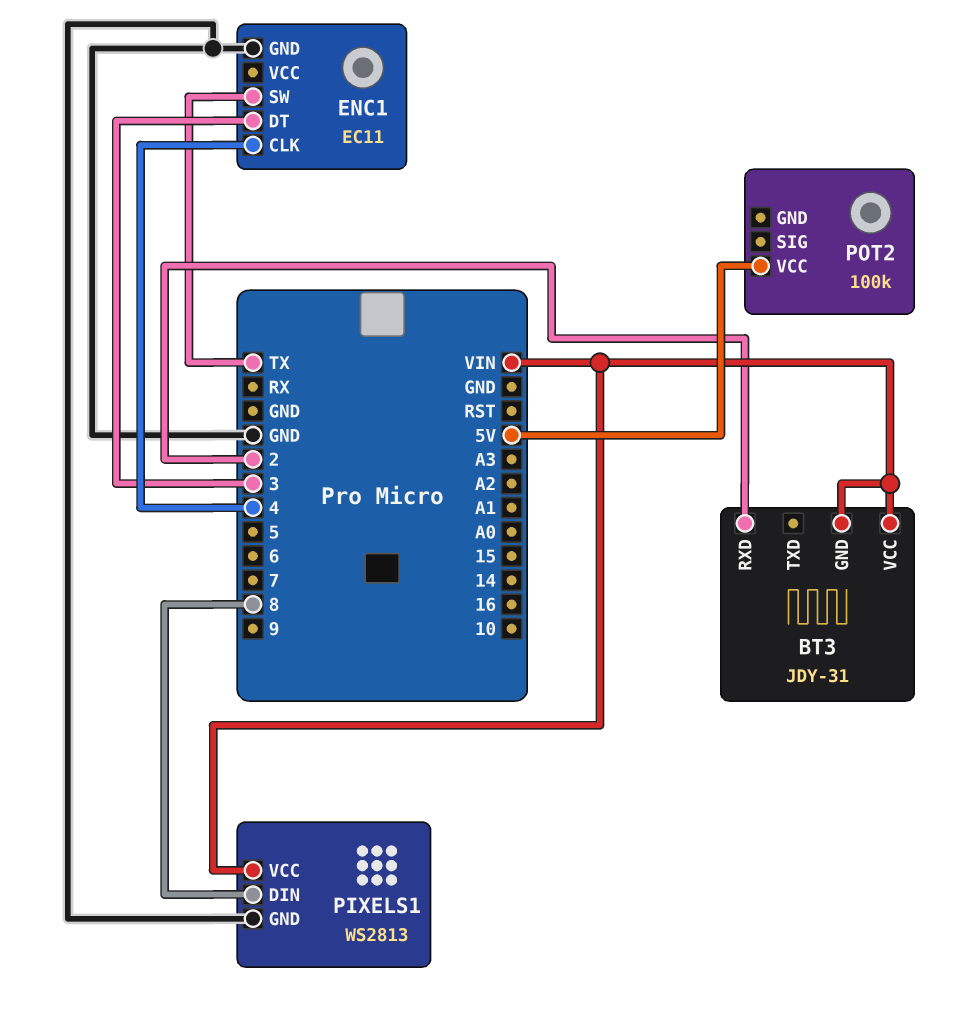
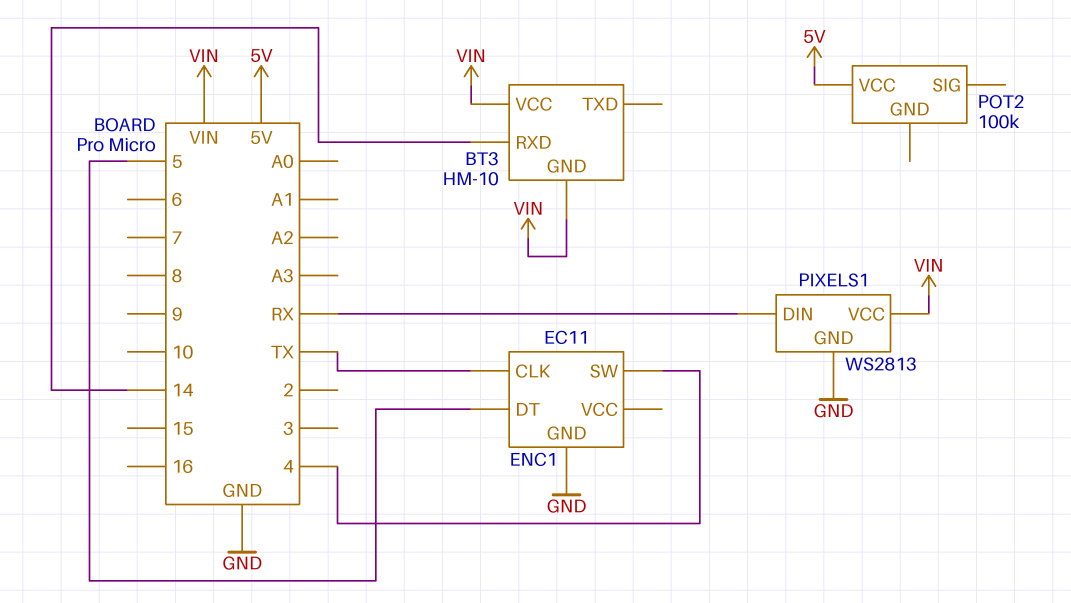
BT3: JDY-31 -> HM-10
BT3 pin RXD: 2 -> 14
ENC1 pin CLK: 4 -> TX
ENC1 pin DT: 3 -> 5
ENC1 pin SW: TX -> 4
PIXELS1 pin DIN: 8 -> RX

